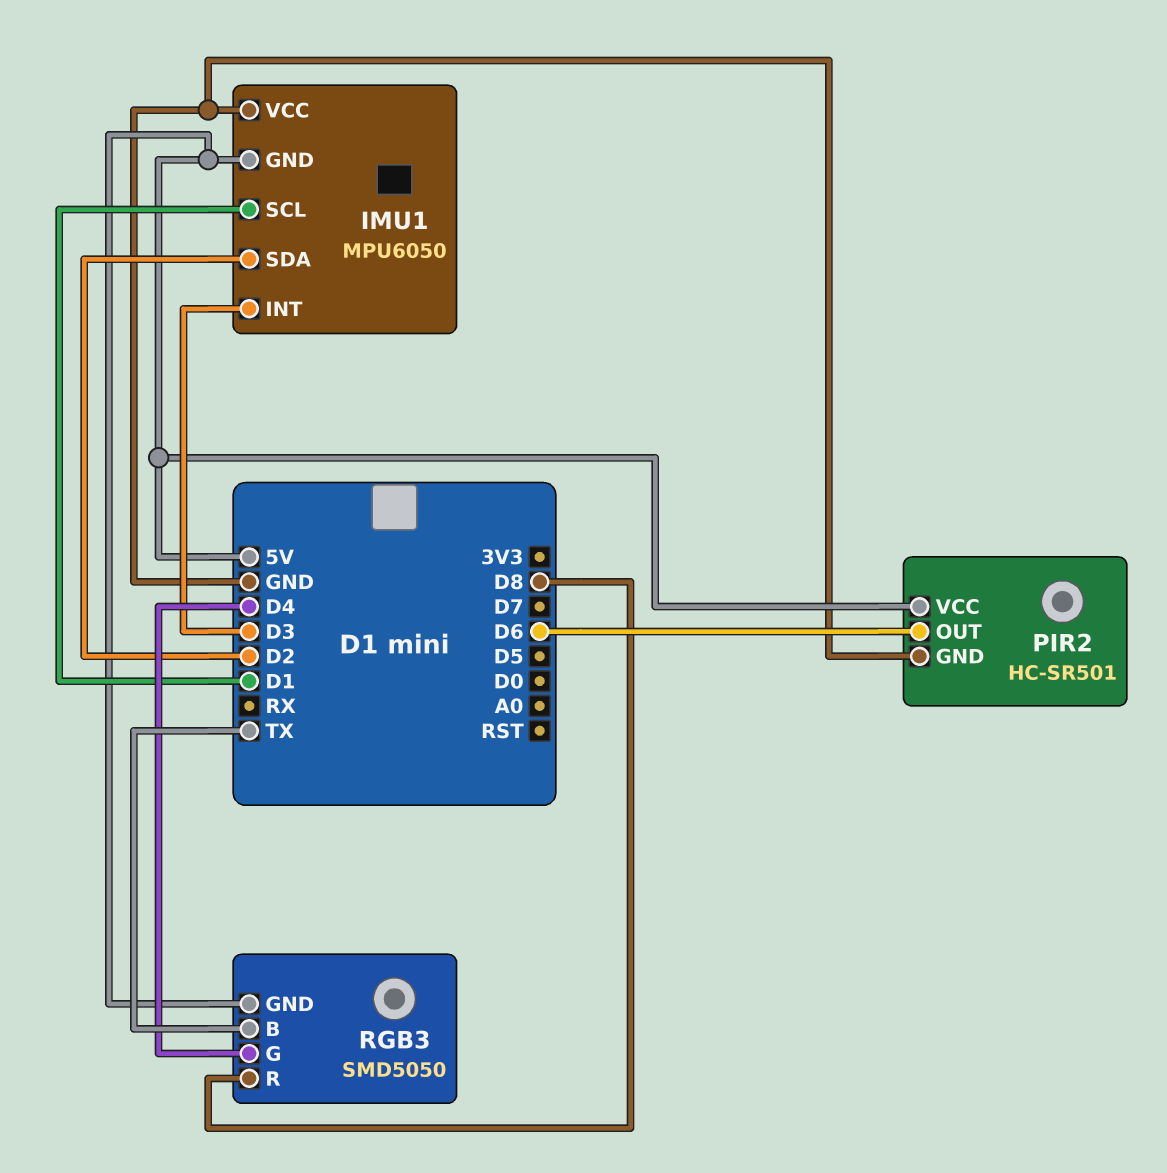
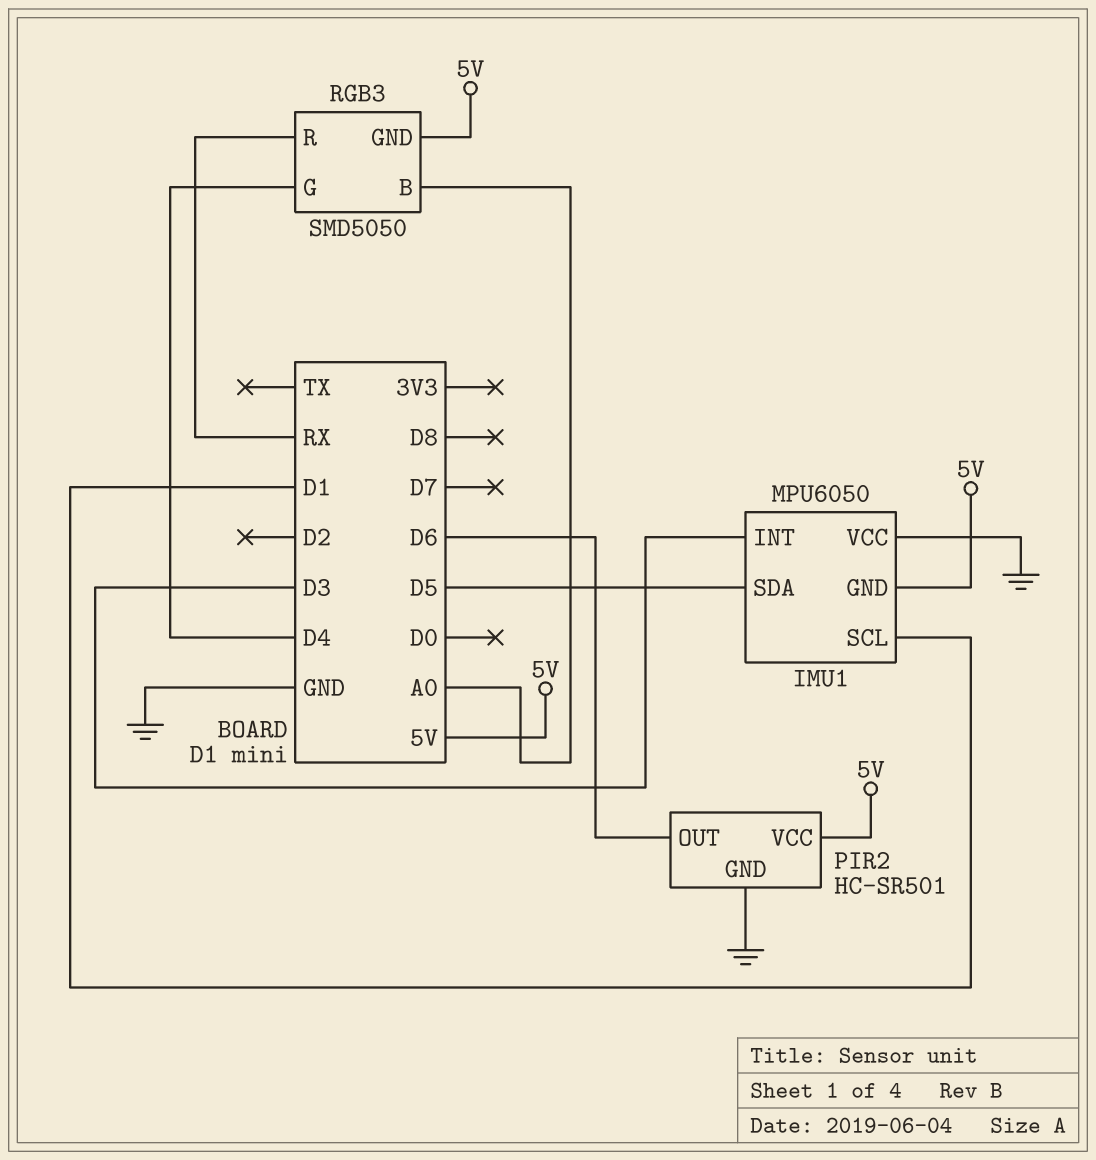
IMU1 pin SDA: D2 -> D5
RGB3 pin B: TX -> A0
RGB3 pin R: D8 -> RX

